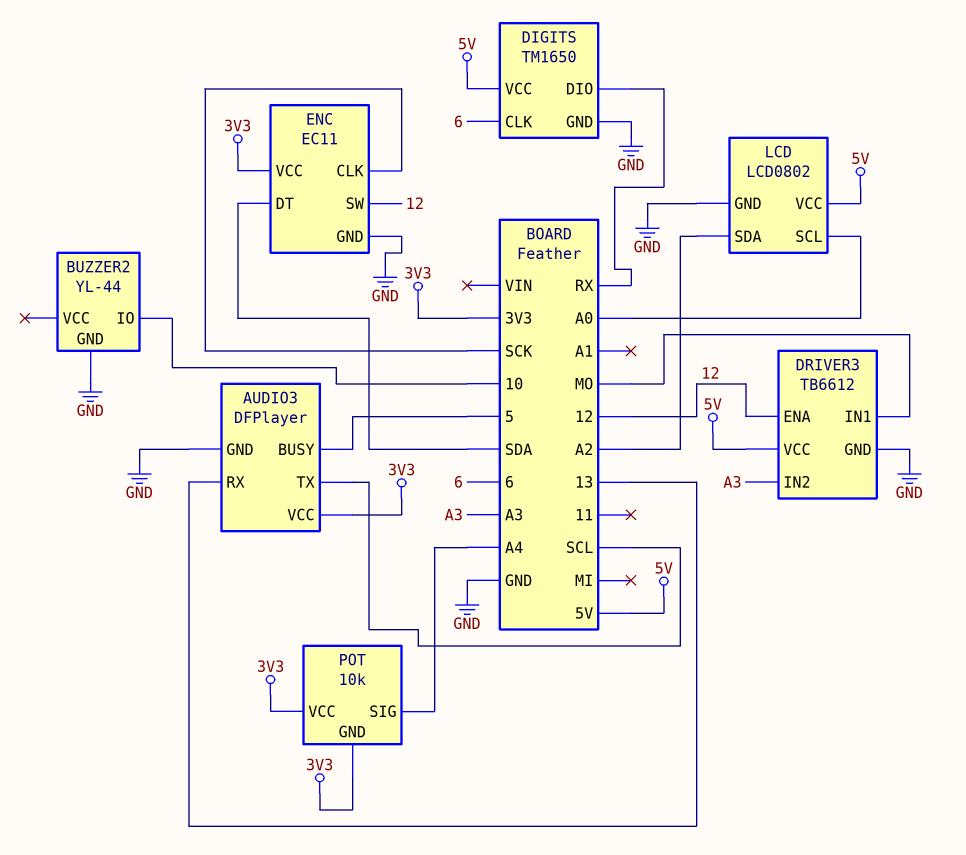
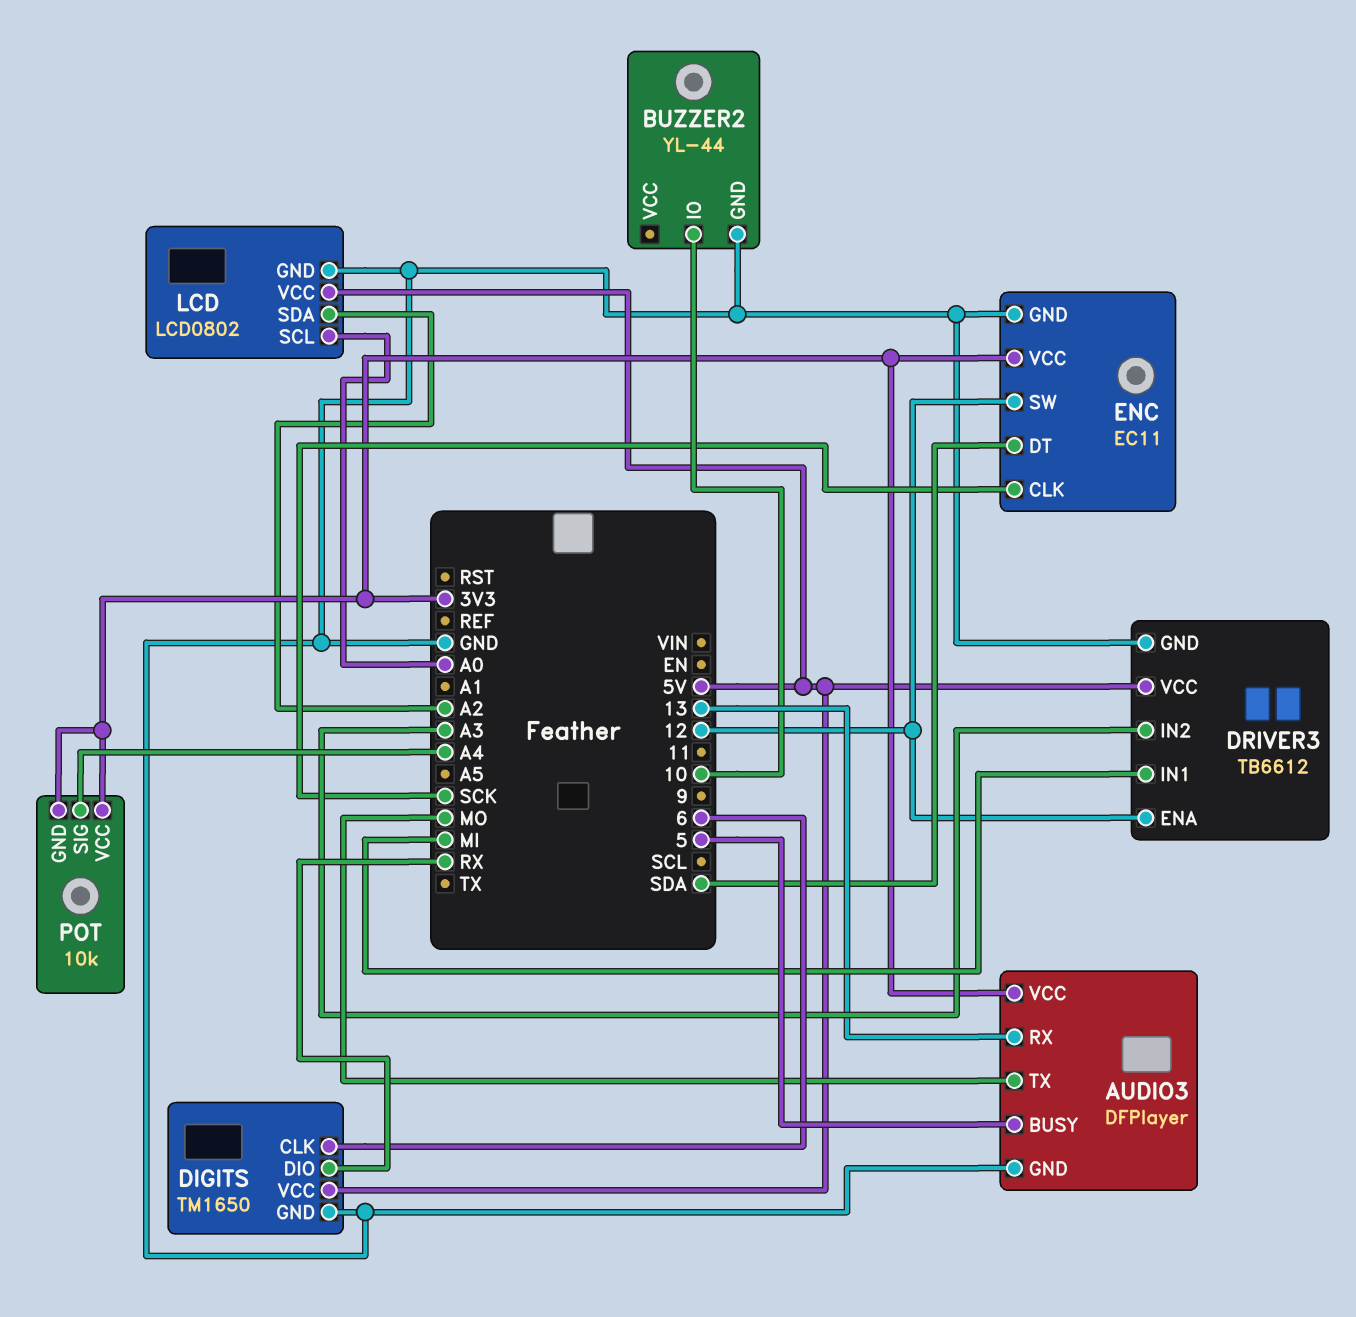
AUDIO3 pin TX: SCL -> MO
DRIVER3 pin IN1: MO -> MI

